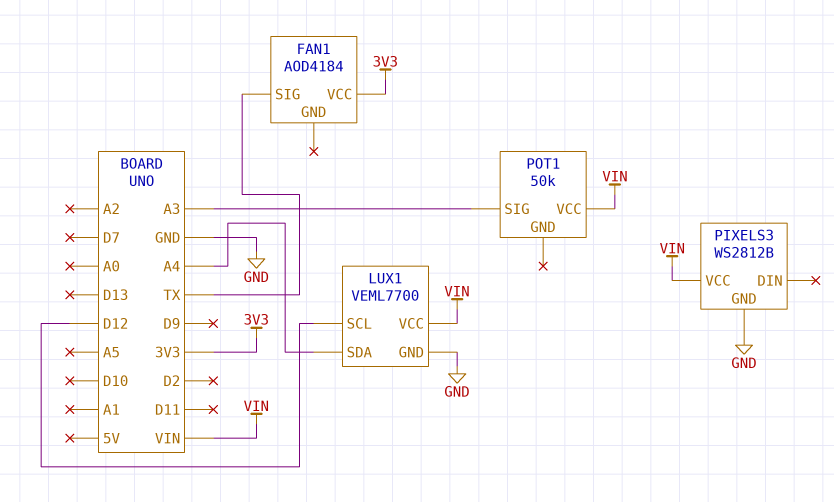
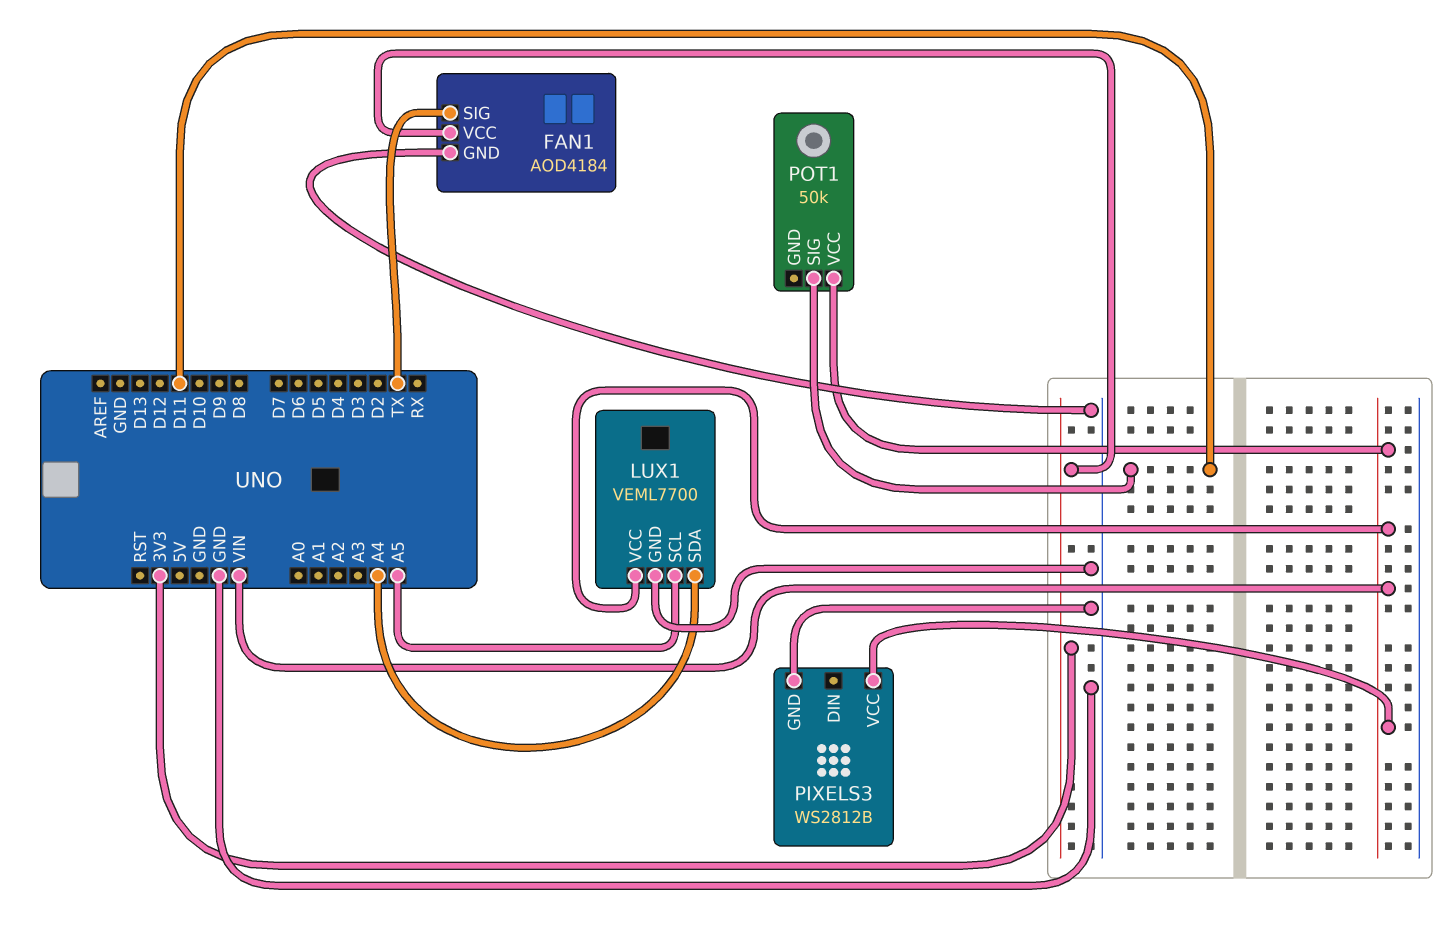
FAN1 pin GND: none -> GND
LUX1 pin SCL: D12 -> A5
POT1 pin SIG: A3 -> D11

